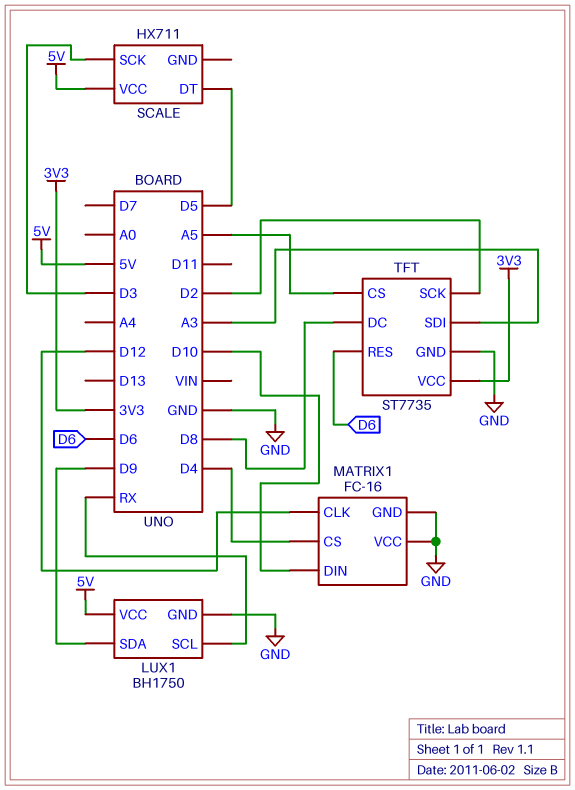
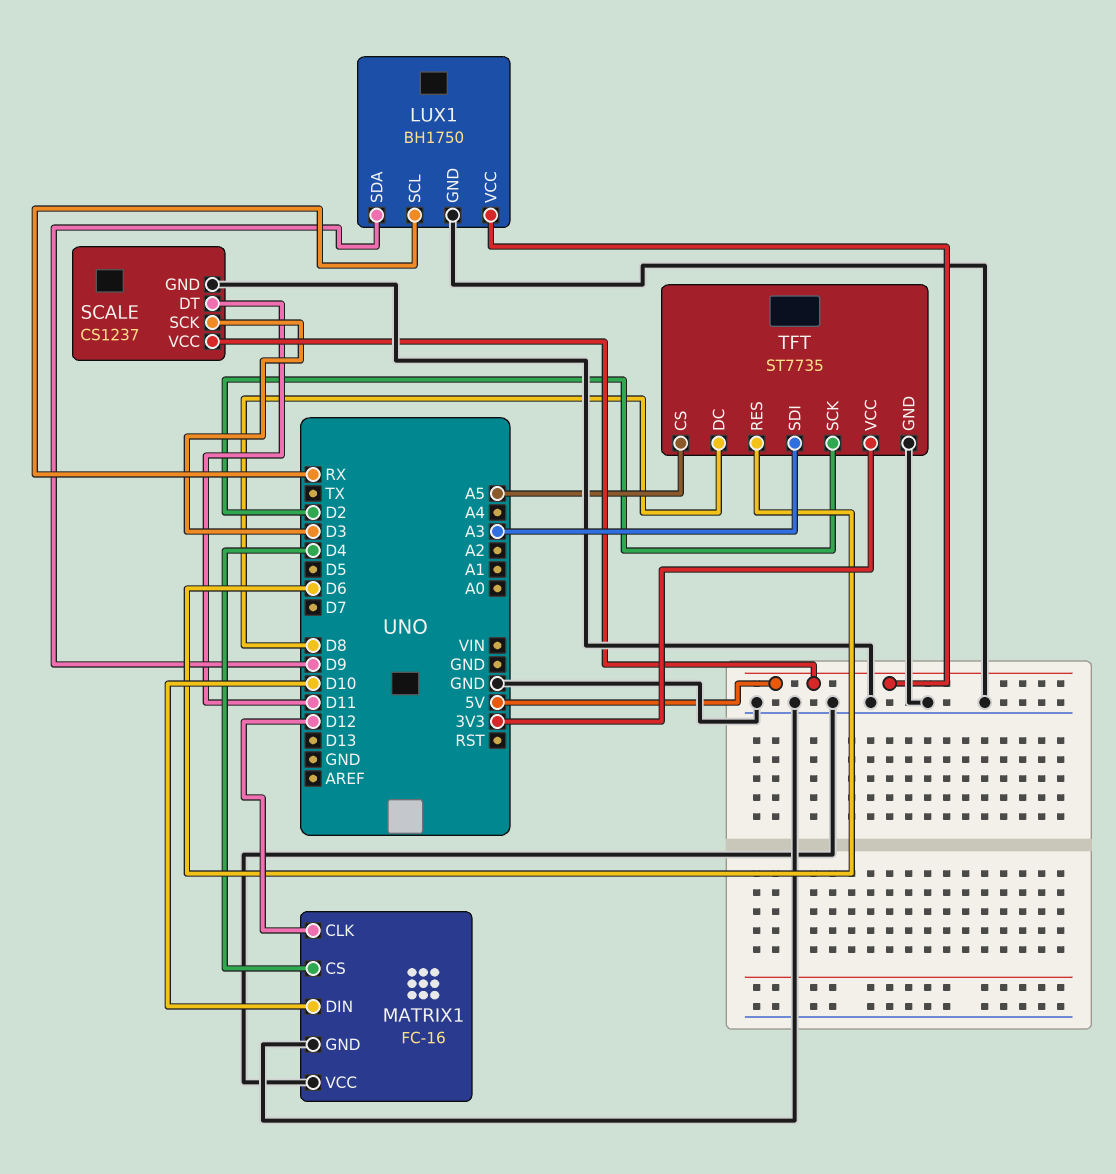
SCALE: HX711 -> CS1237
SCALE pin DT: D5 -> D11
SCALE pin GND: none -> GND

